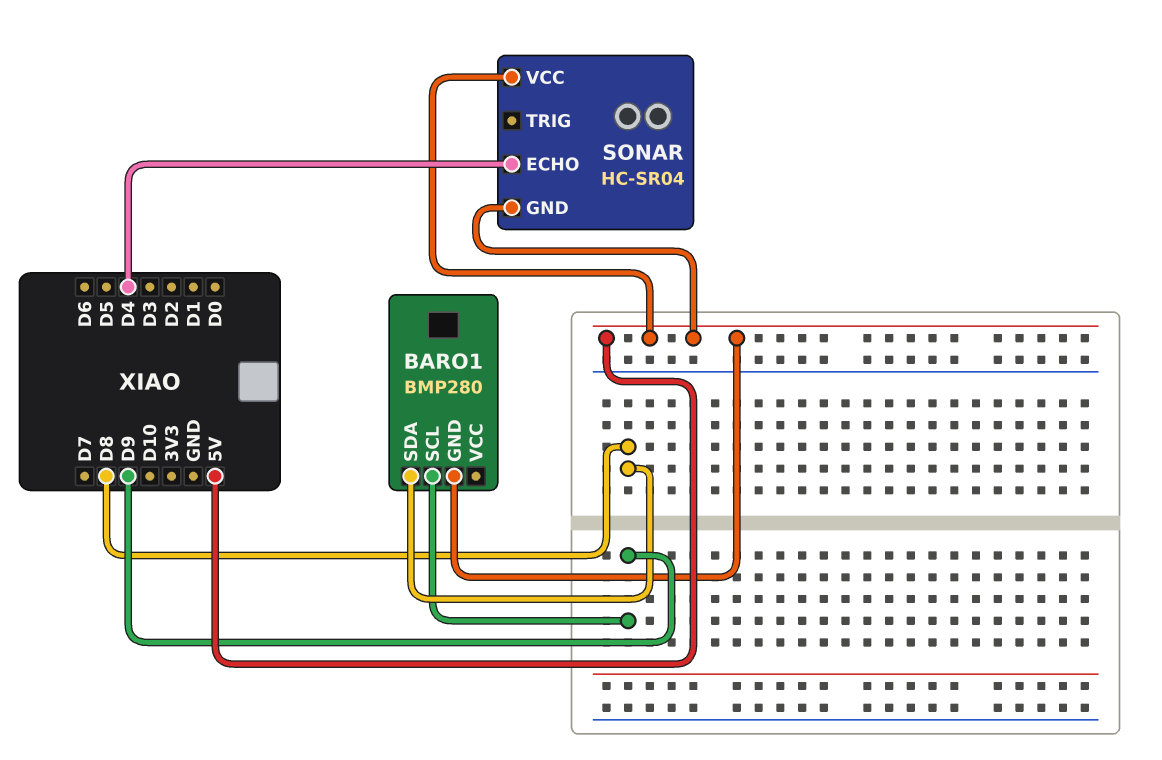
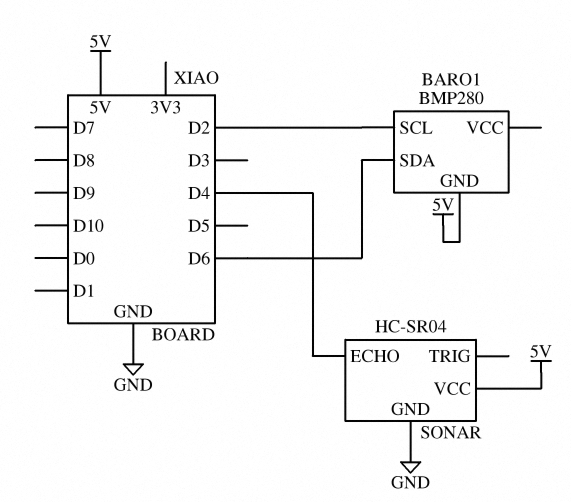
BARO1 pin SCL: D9 -> D2
BARO1 pin SDA: D8 -> D6
SONAR pin GND: 5V -> GND

